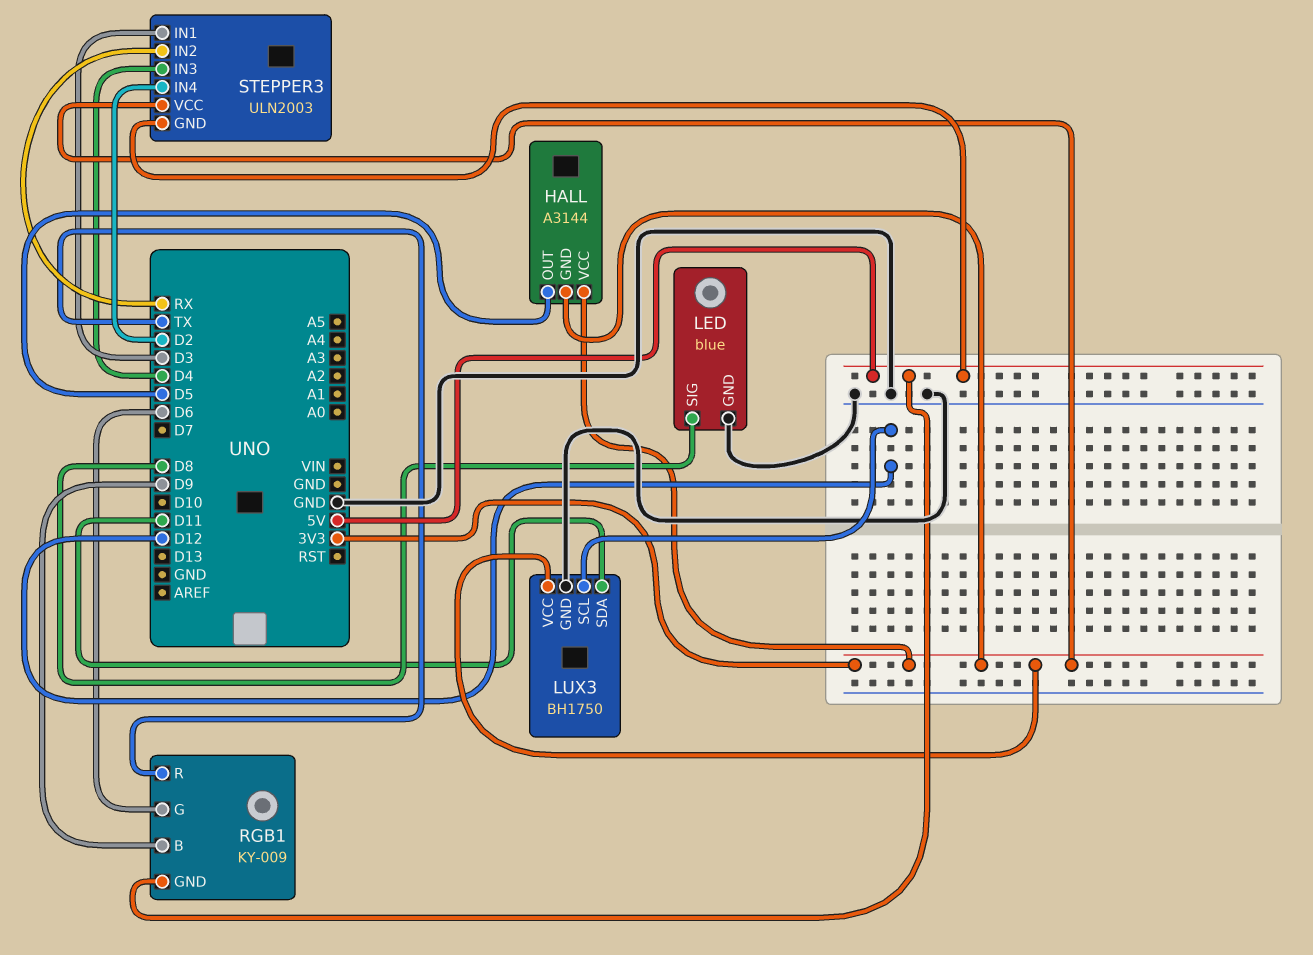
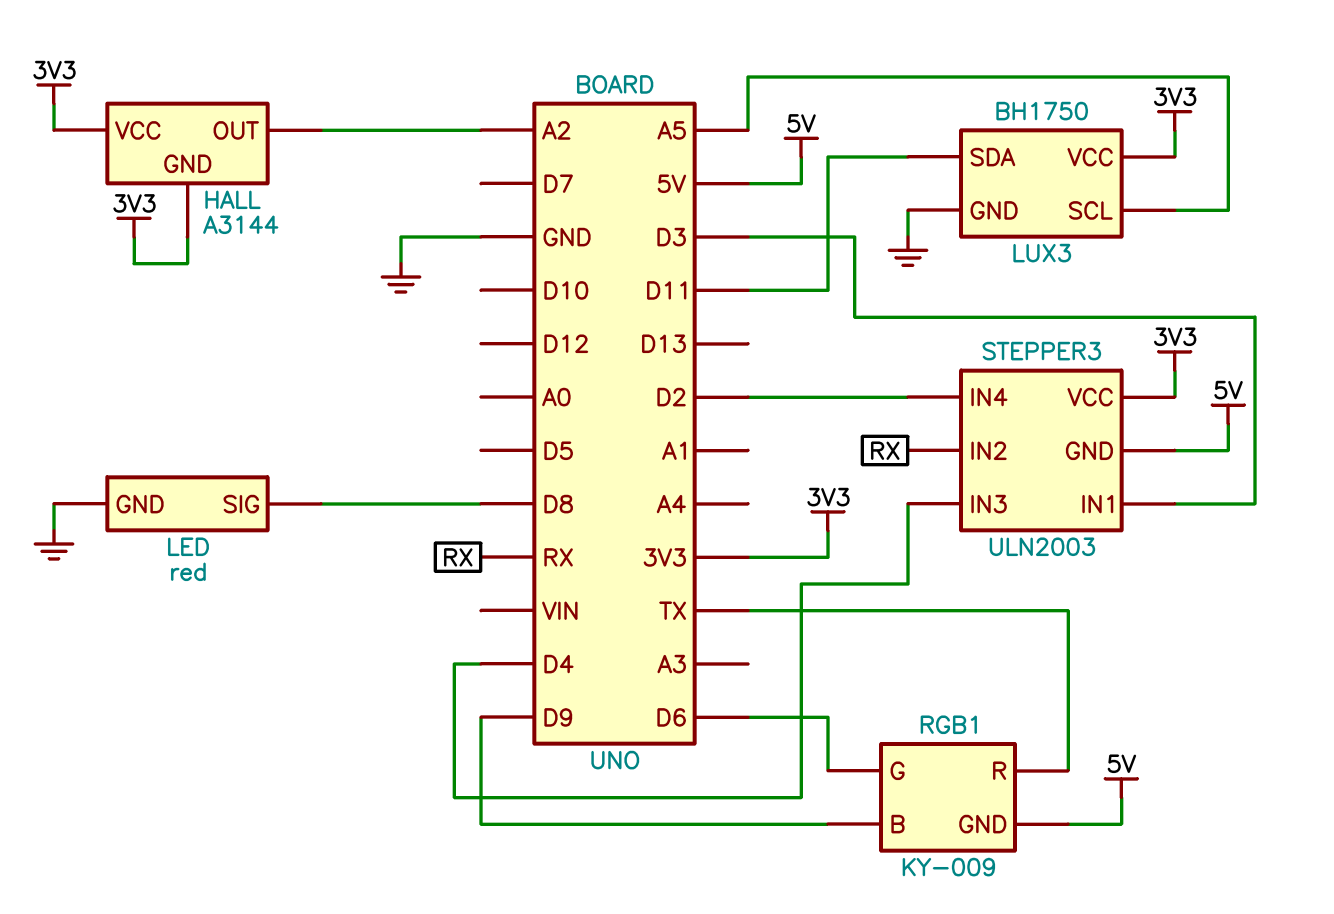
HALL pin OUT: D5 -> A2
LED: blue -> red
LUX3 pin SCL: D12 -> A5

